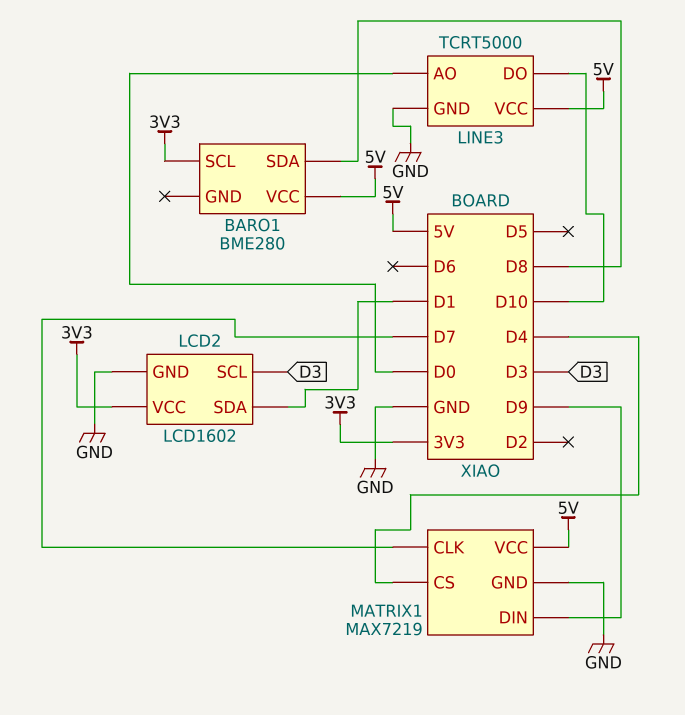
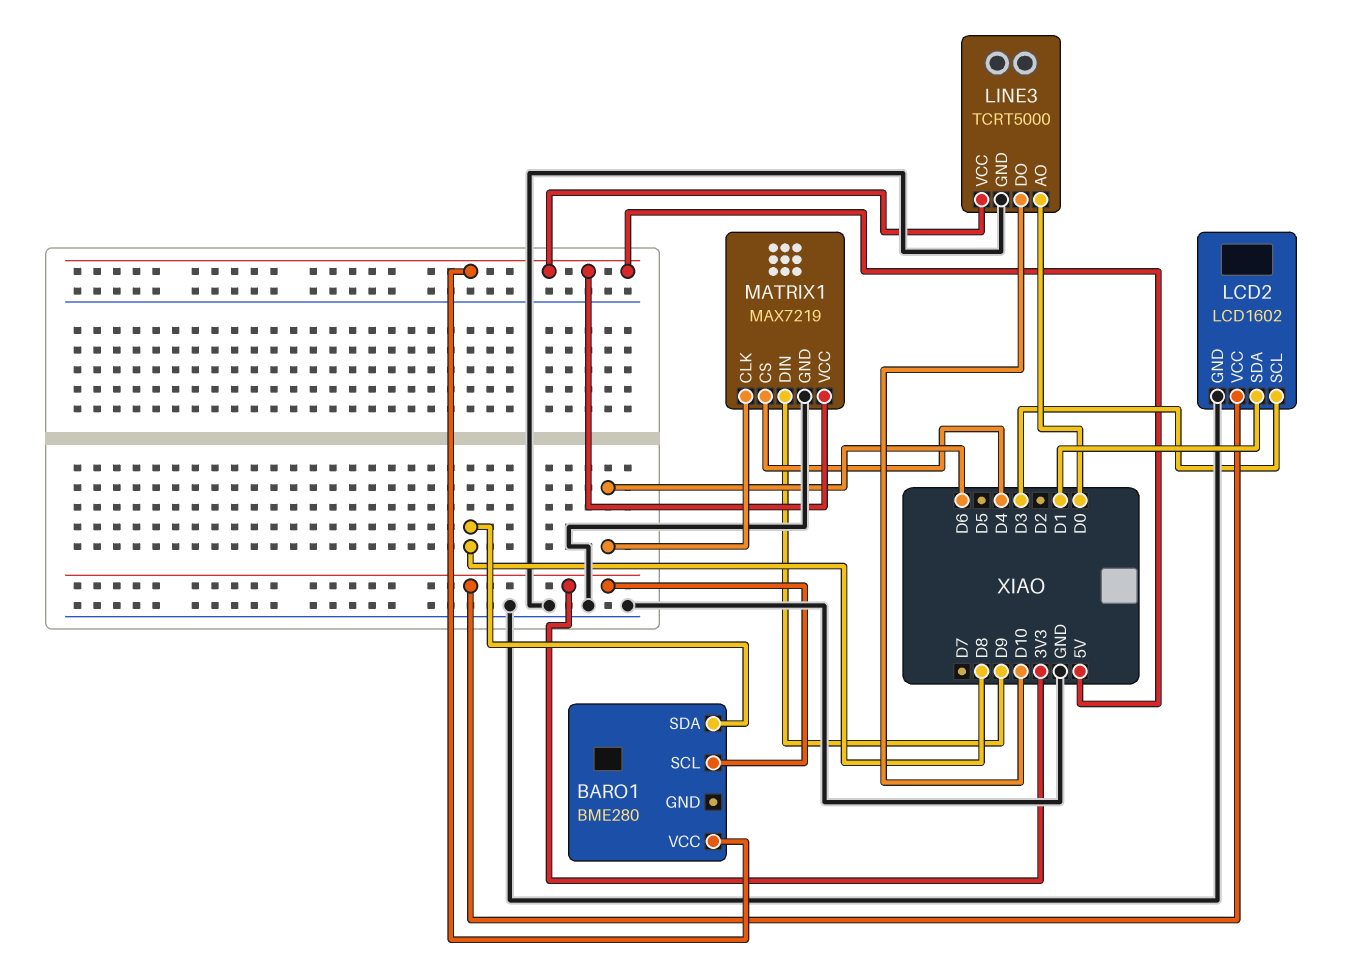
MATRIX1 pin CLK: D7 -> D6

